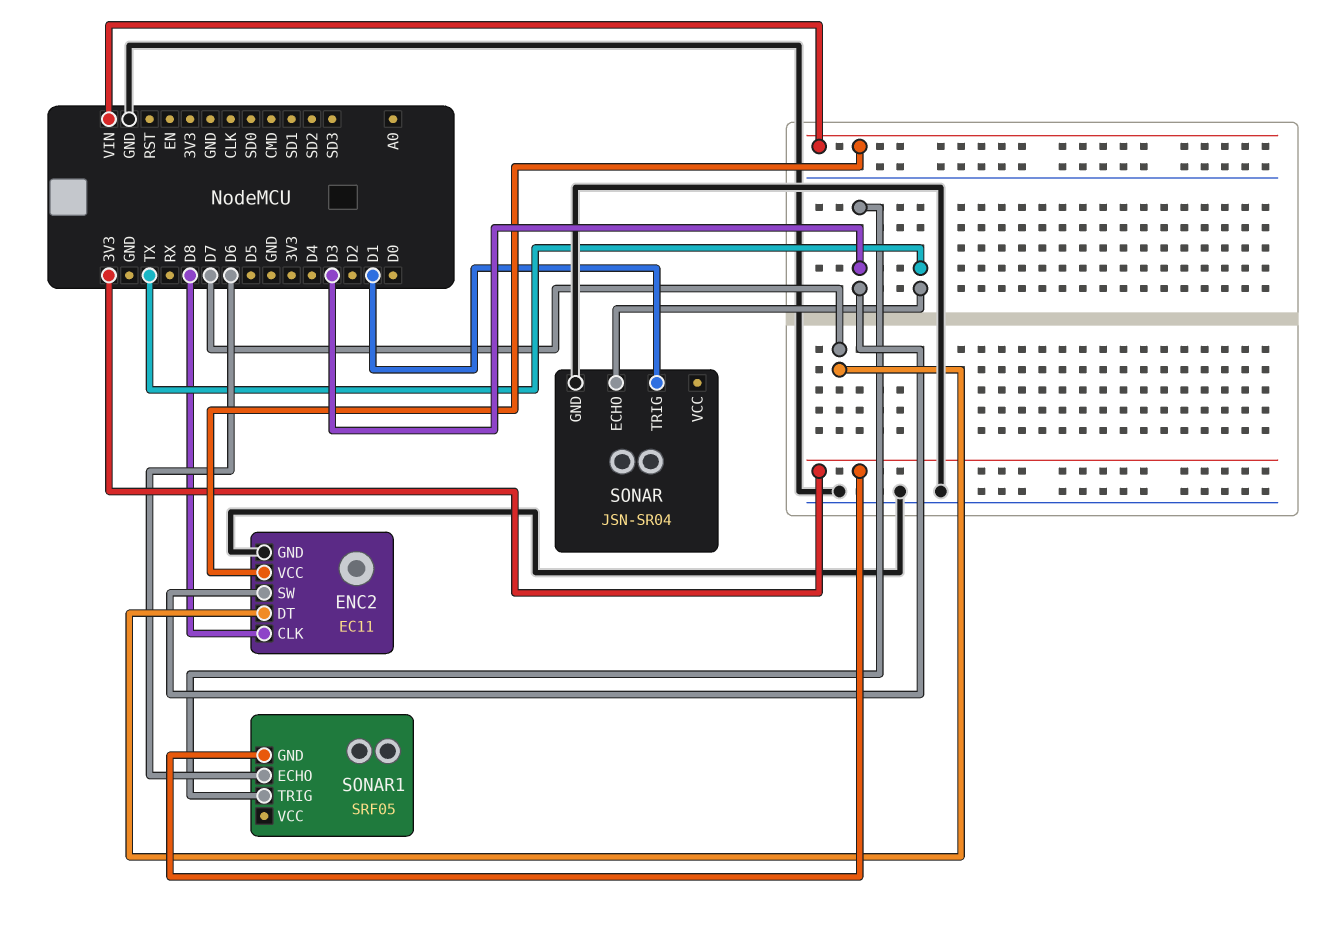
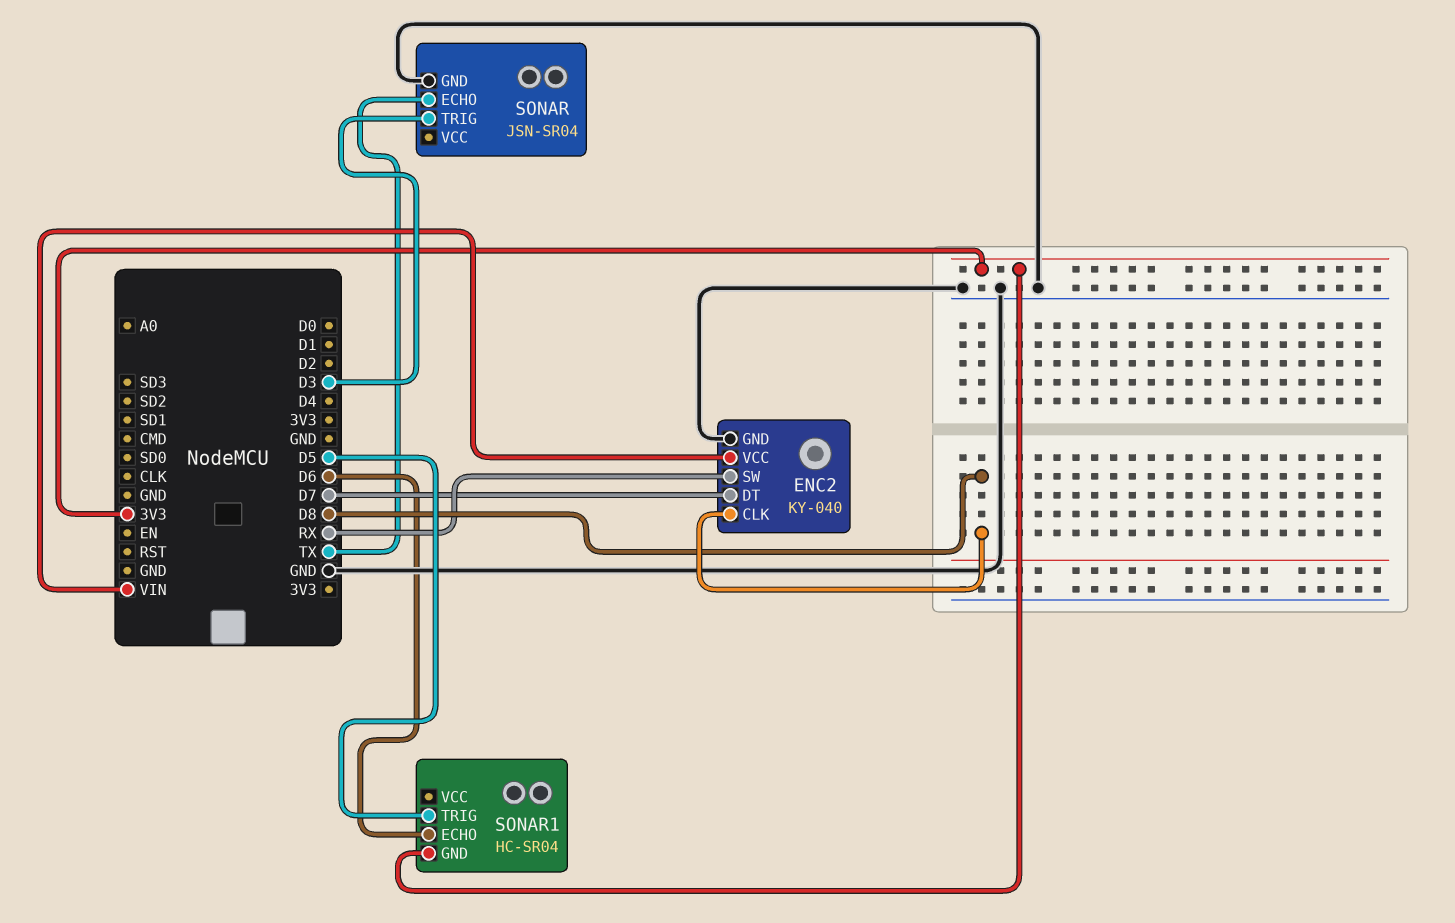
ENC2: EC11 -> KY-040
ENC2 pin SW: D3 -> RX
SONAR pin TRIG: D1 -> D3
SONAR1: SRF05 -> HC-SR04
SONAR1 pin TRIG: D3 -> D5

